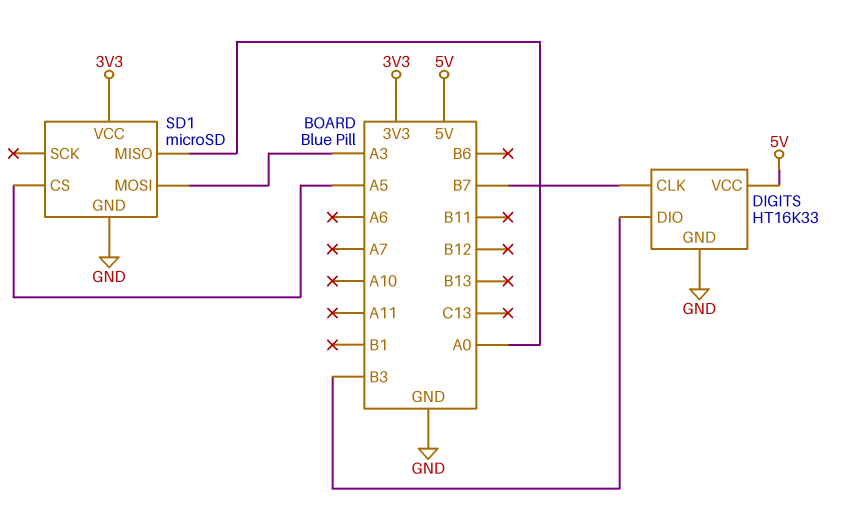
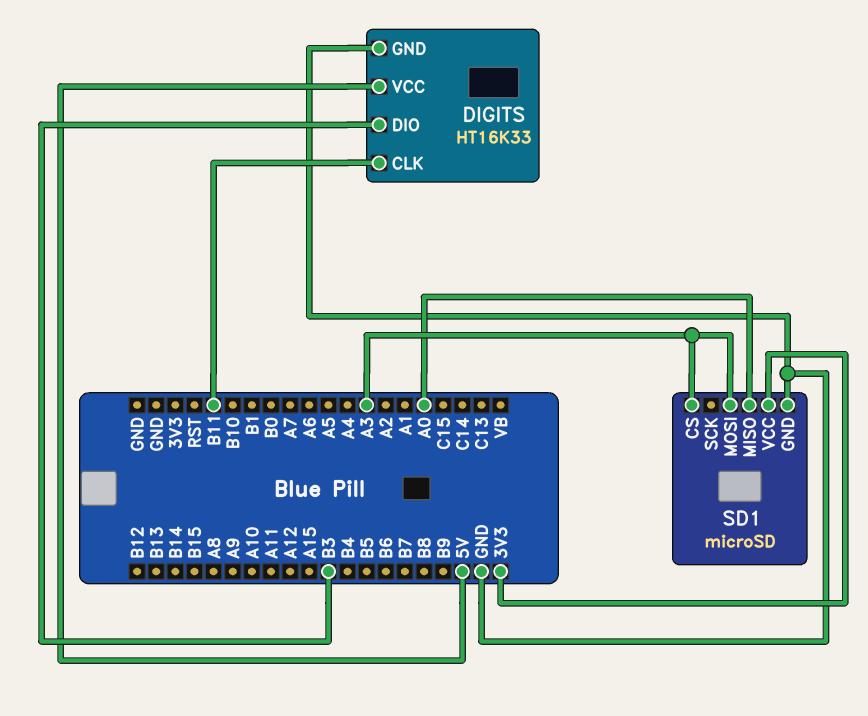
DIGITS pin CLK: B7 -> B11
SD1 pin CS: A5 -> A3

